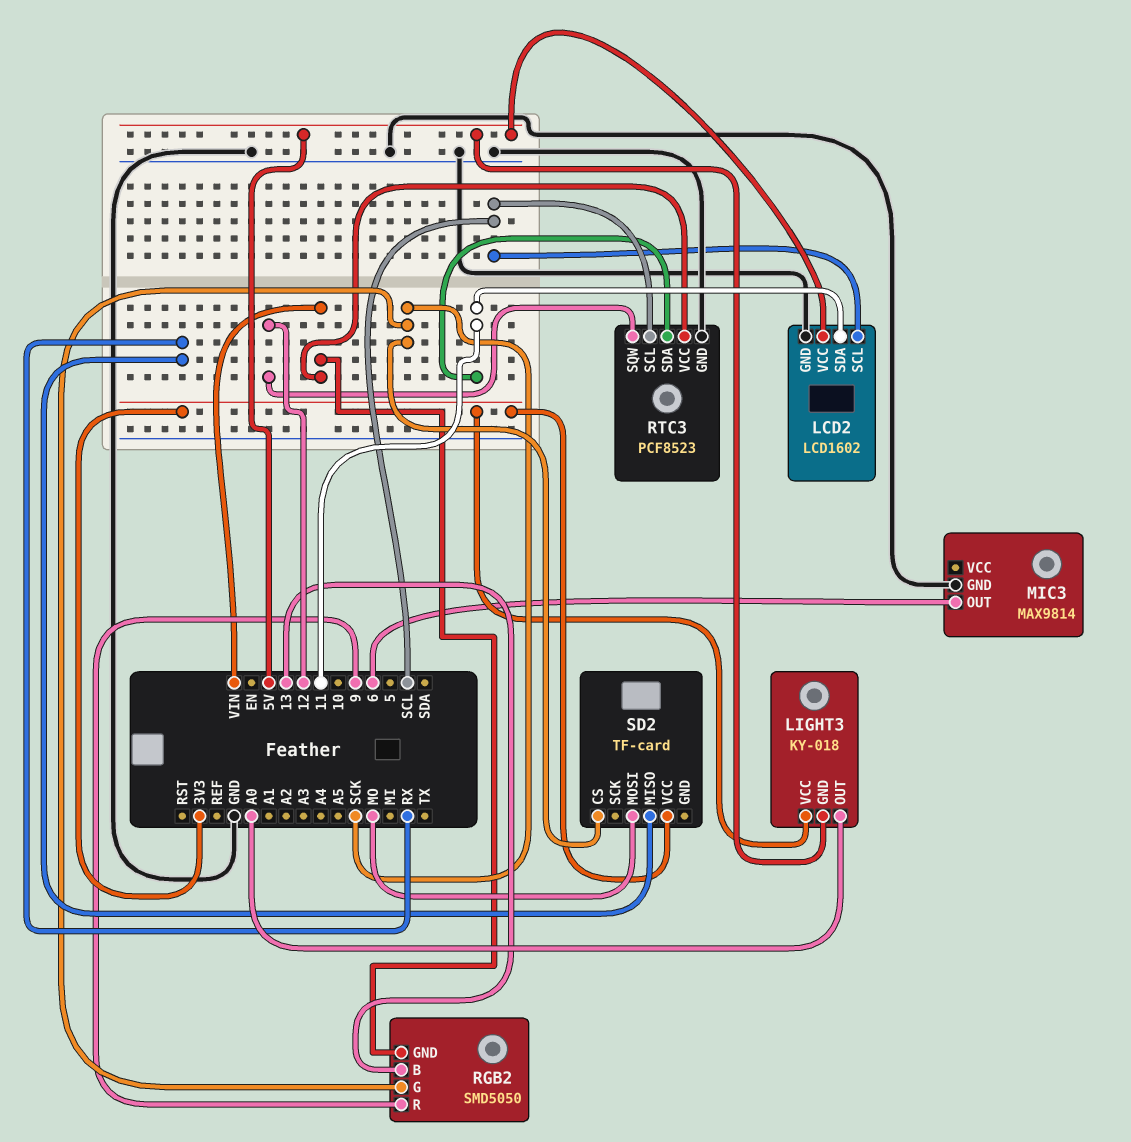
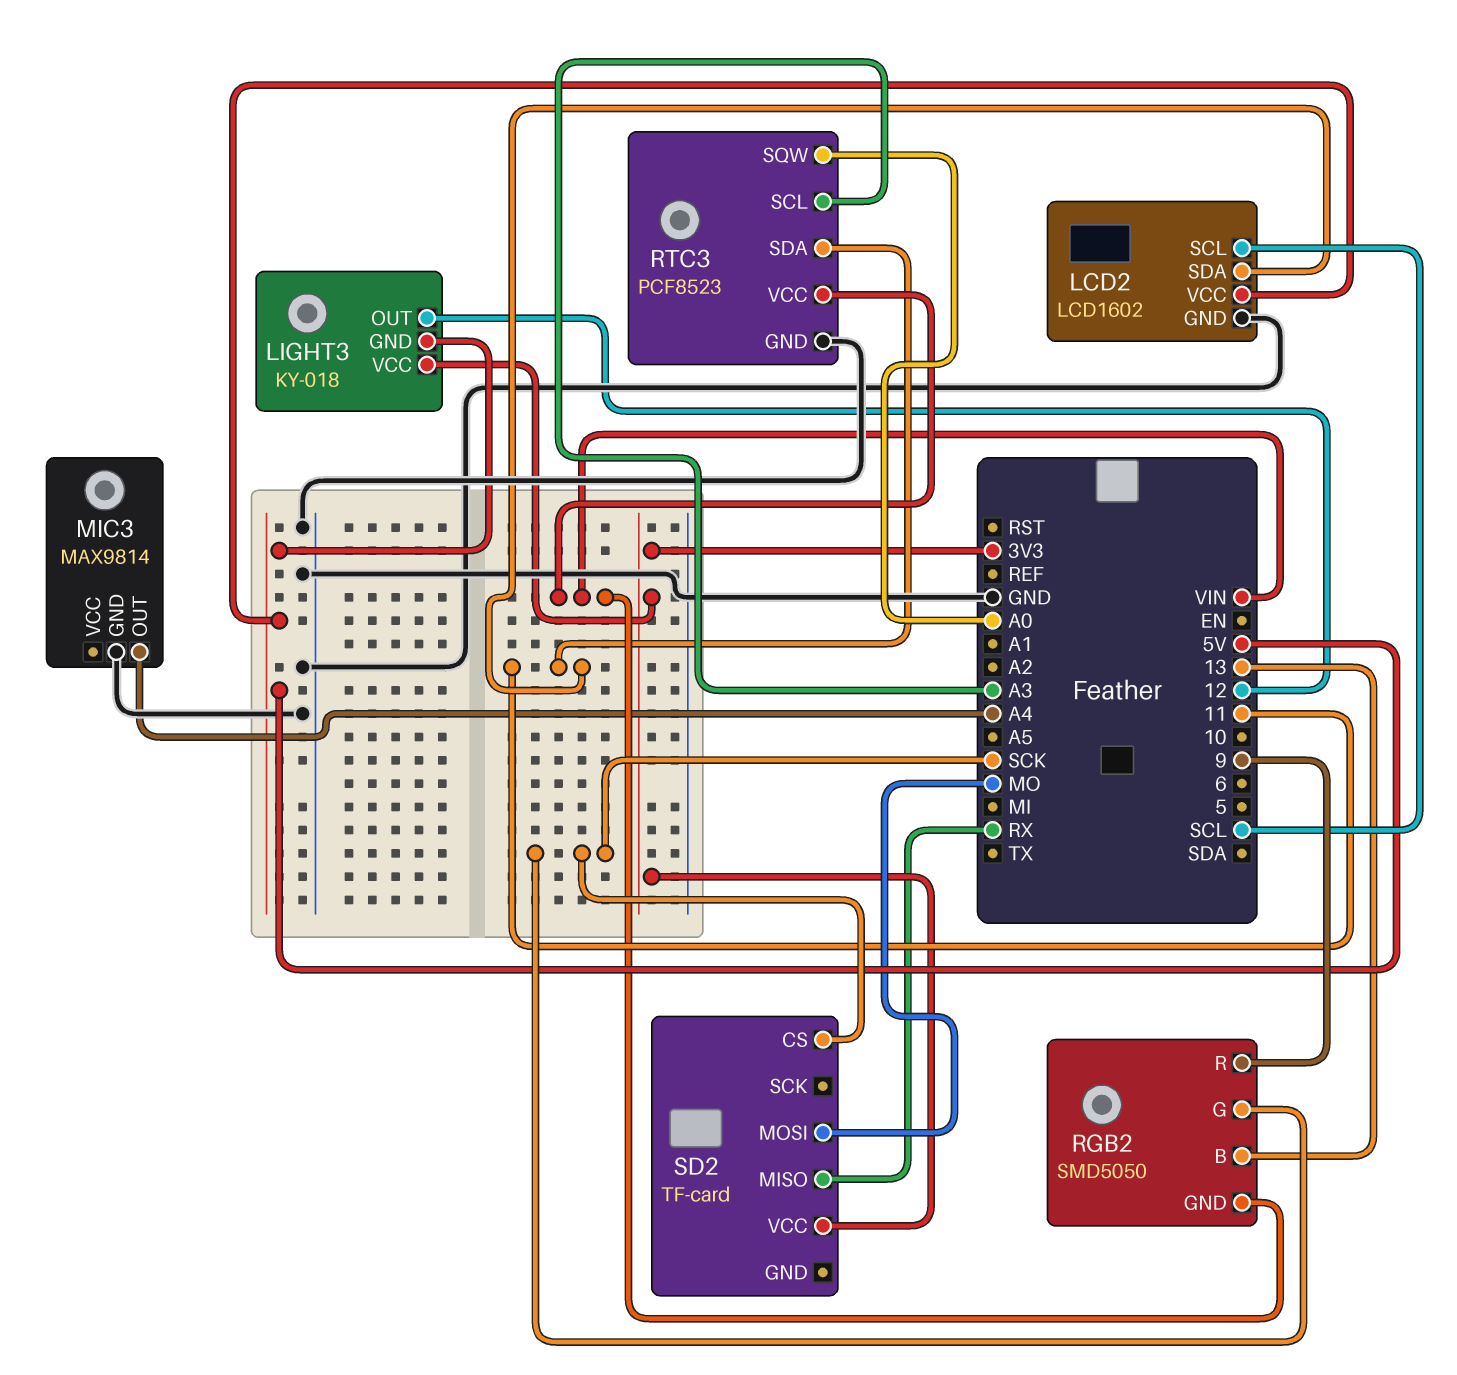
LIGHT3 pin OUT: A0 -> 12
MIC3 pin OUT: 6 -> A4
RTC3 pin SCL: SCL -> A3
RTC3 pin SQW: 12 -> A0

